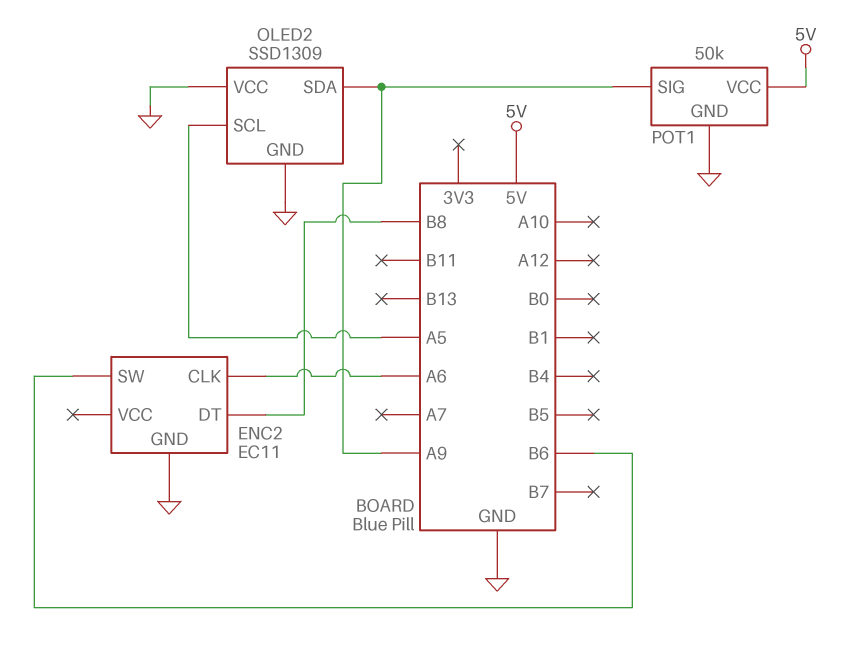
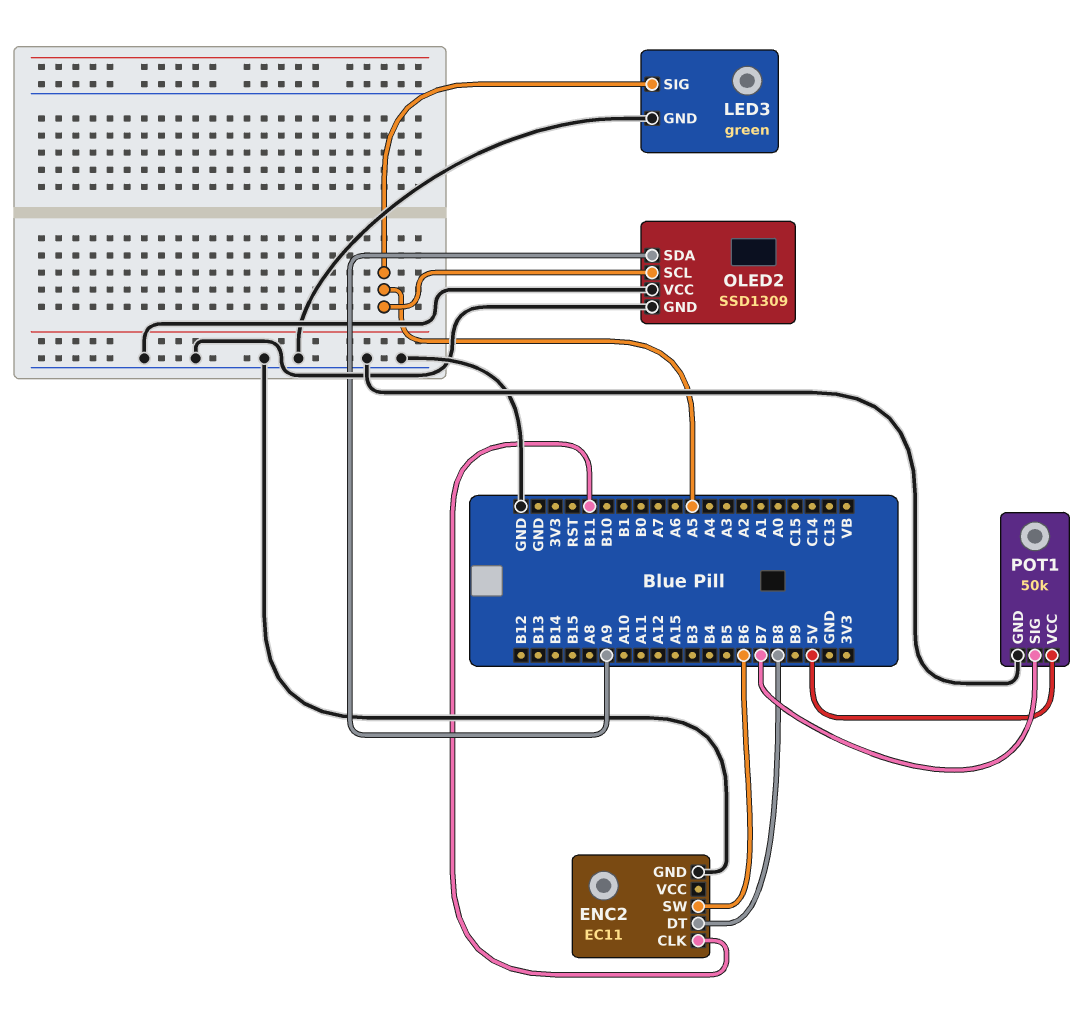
ENC2 pin CLK: A6 -> B11
LED3: none -> green
LED3 pin GND: none -> GND
LED3 pin SIG: none -> A5
POT1 pin SIG: A9 -> B7

